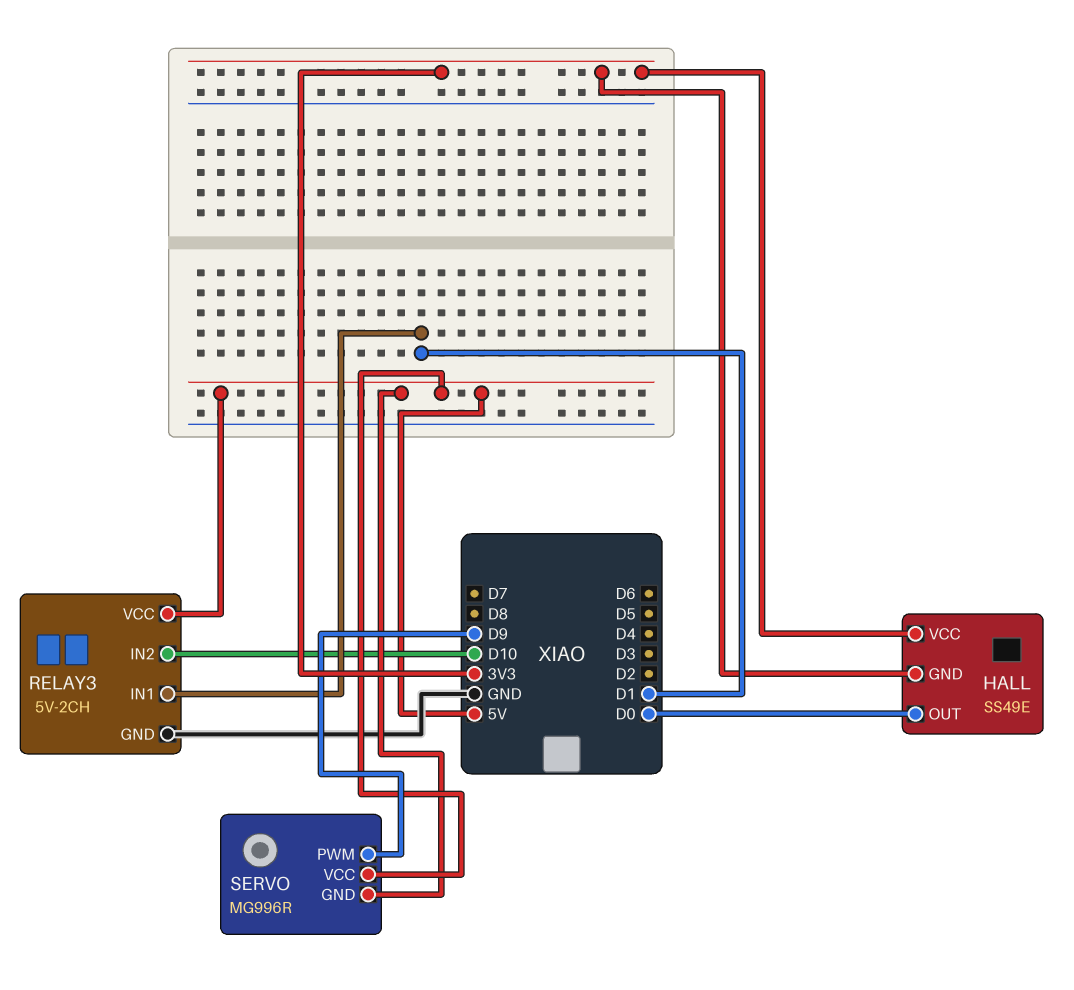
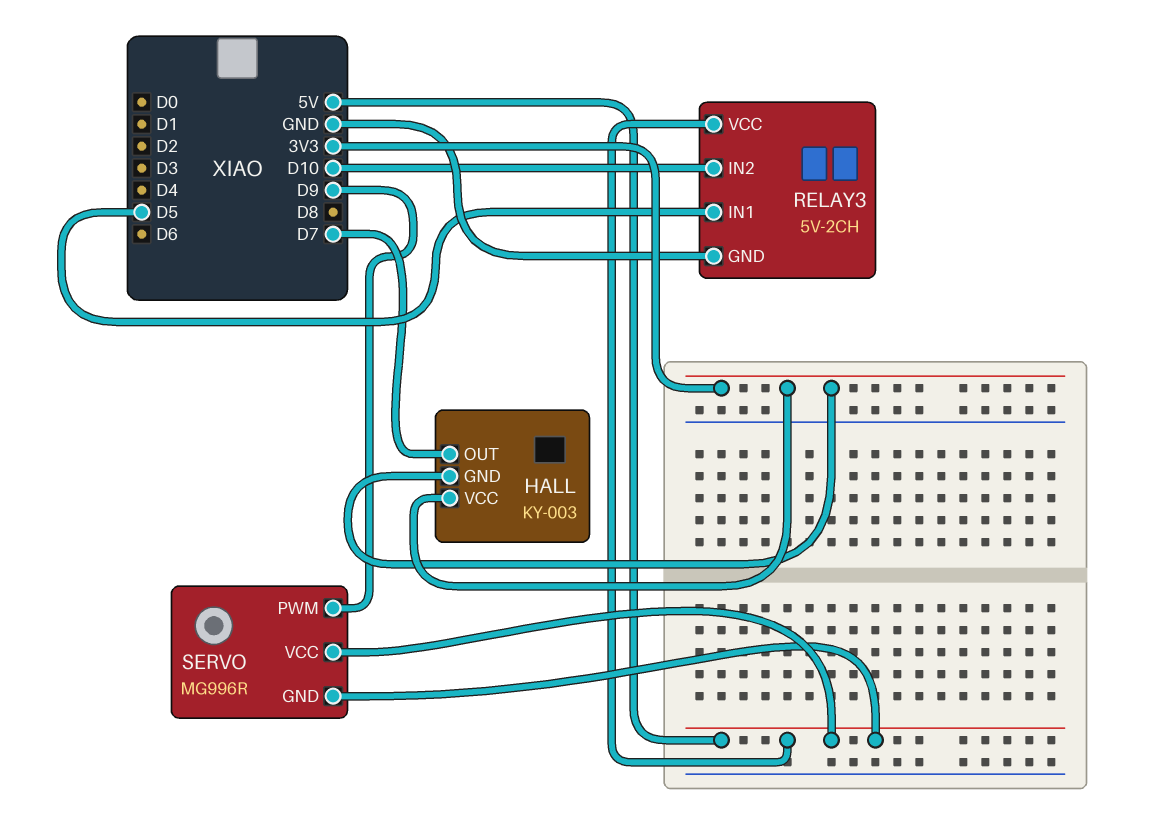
HALL: SS49E -> KY-003
HALL pin OUT: D0 -> D7
RELAY3 pin IN1: D1 -> D5

